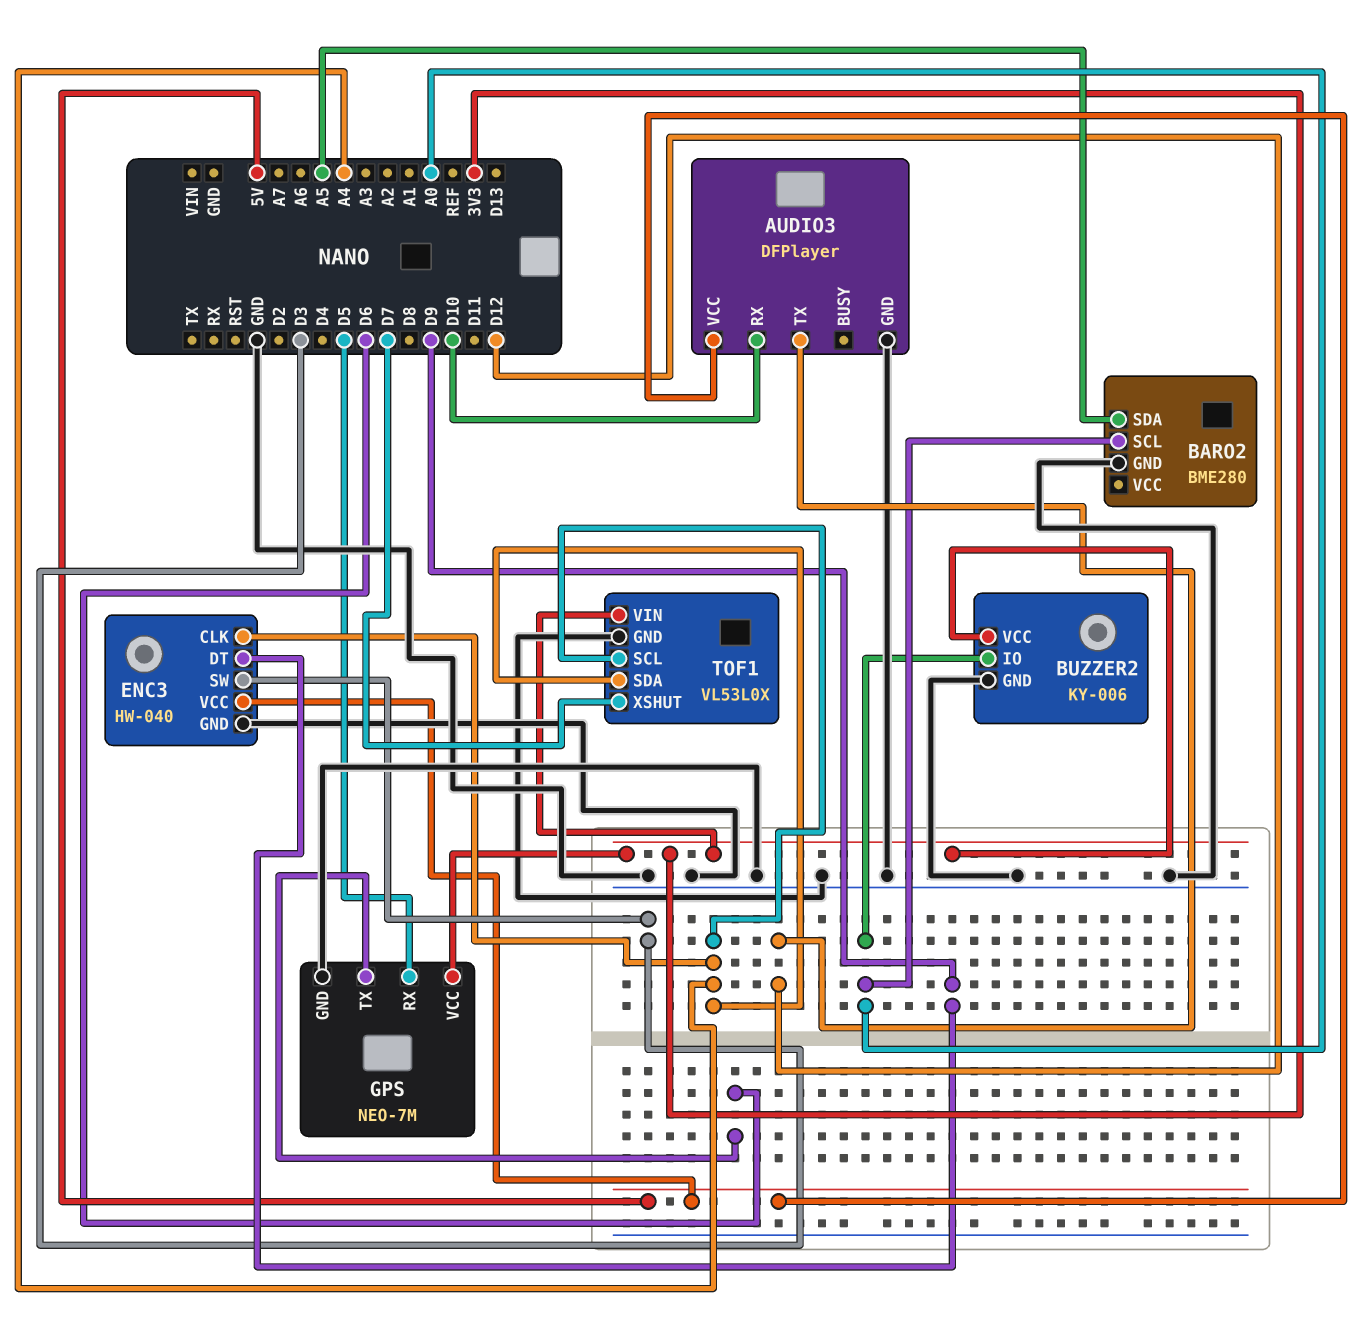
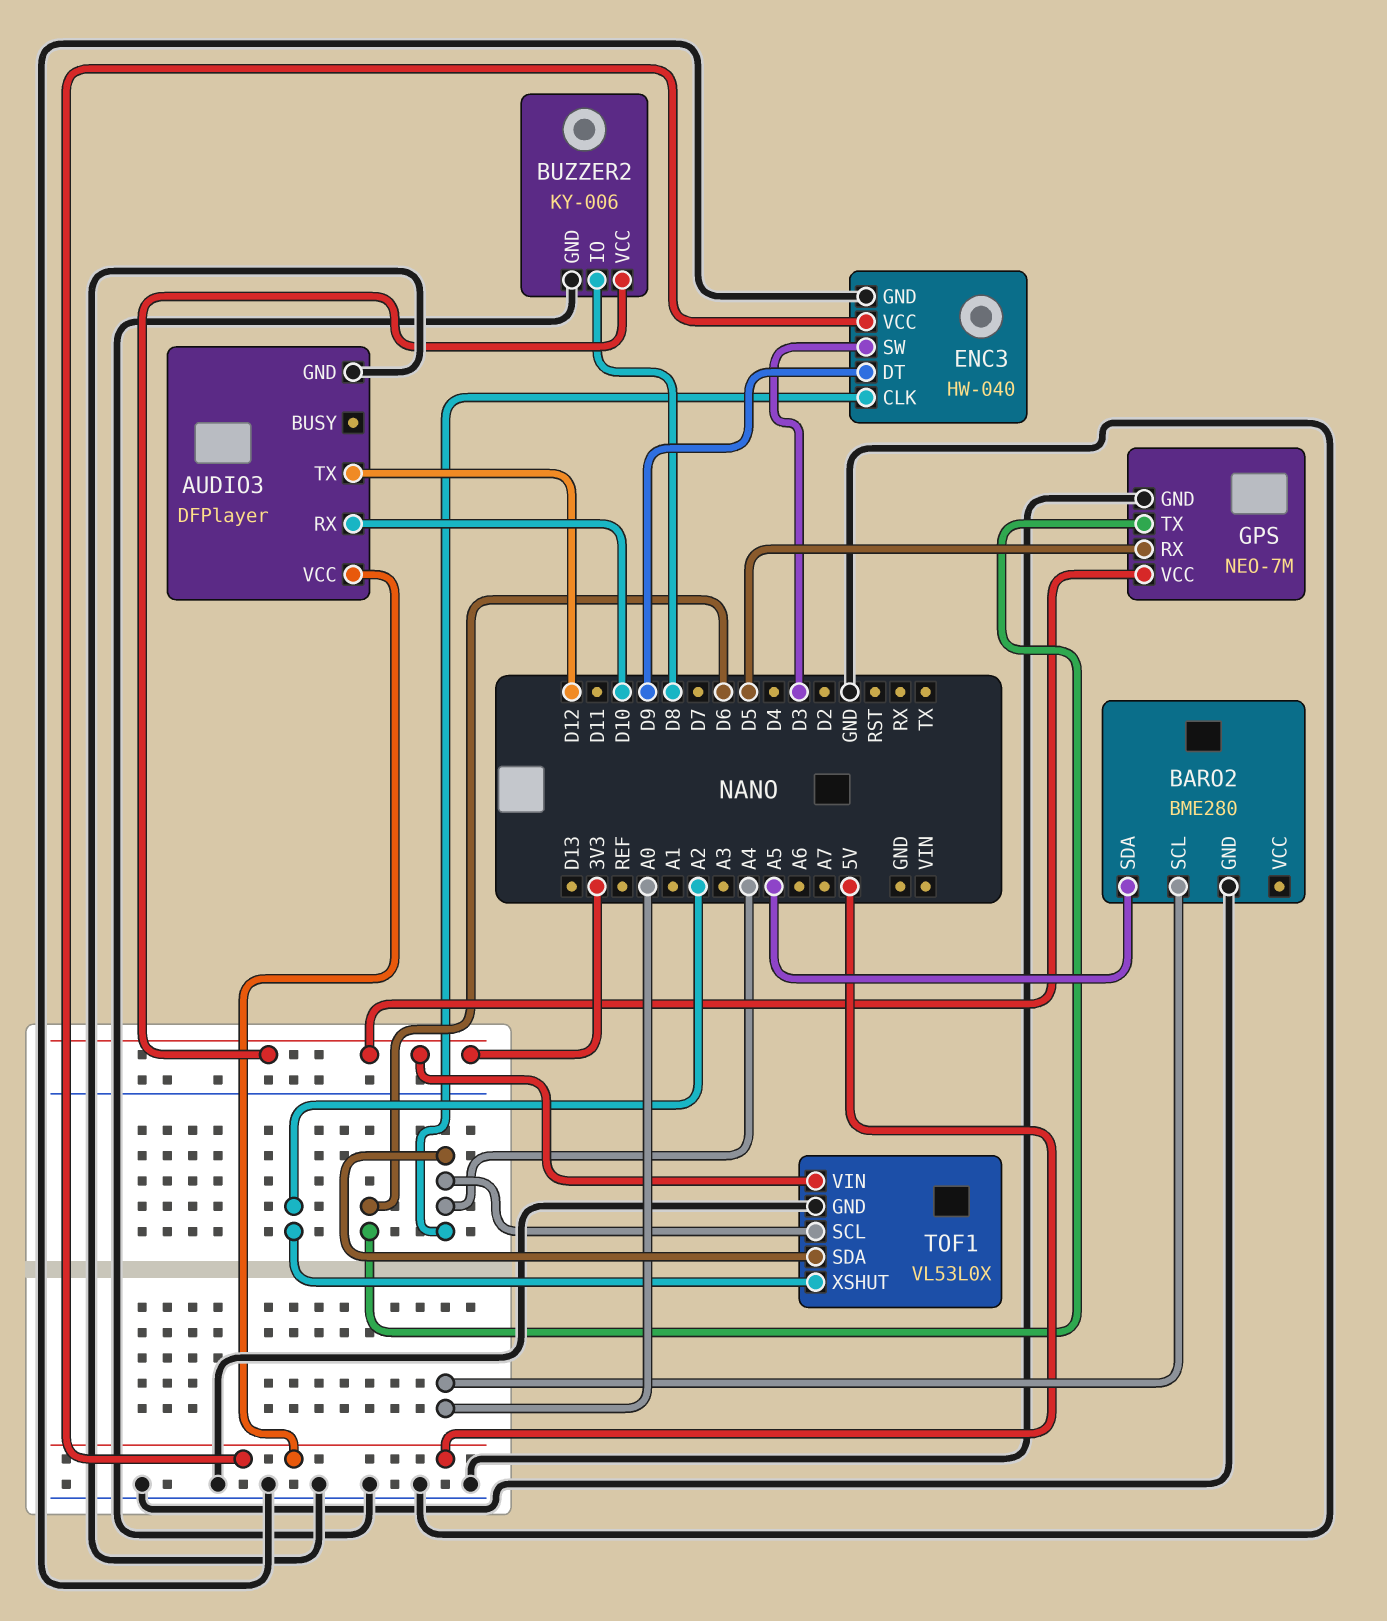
BUZZER2 pin IO: A0 -> D8
TOF1 pin XSHUT: D7 -> A2

